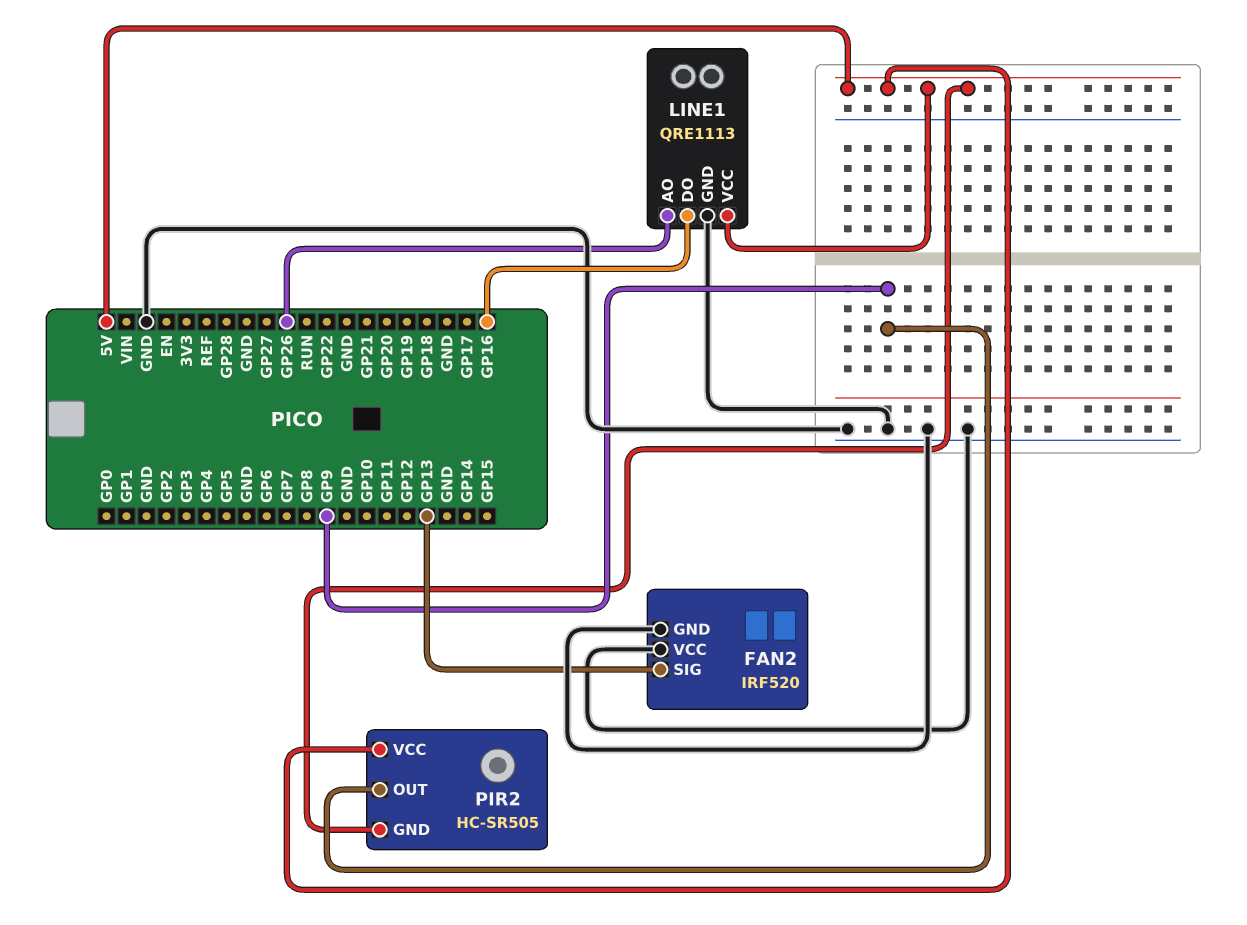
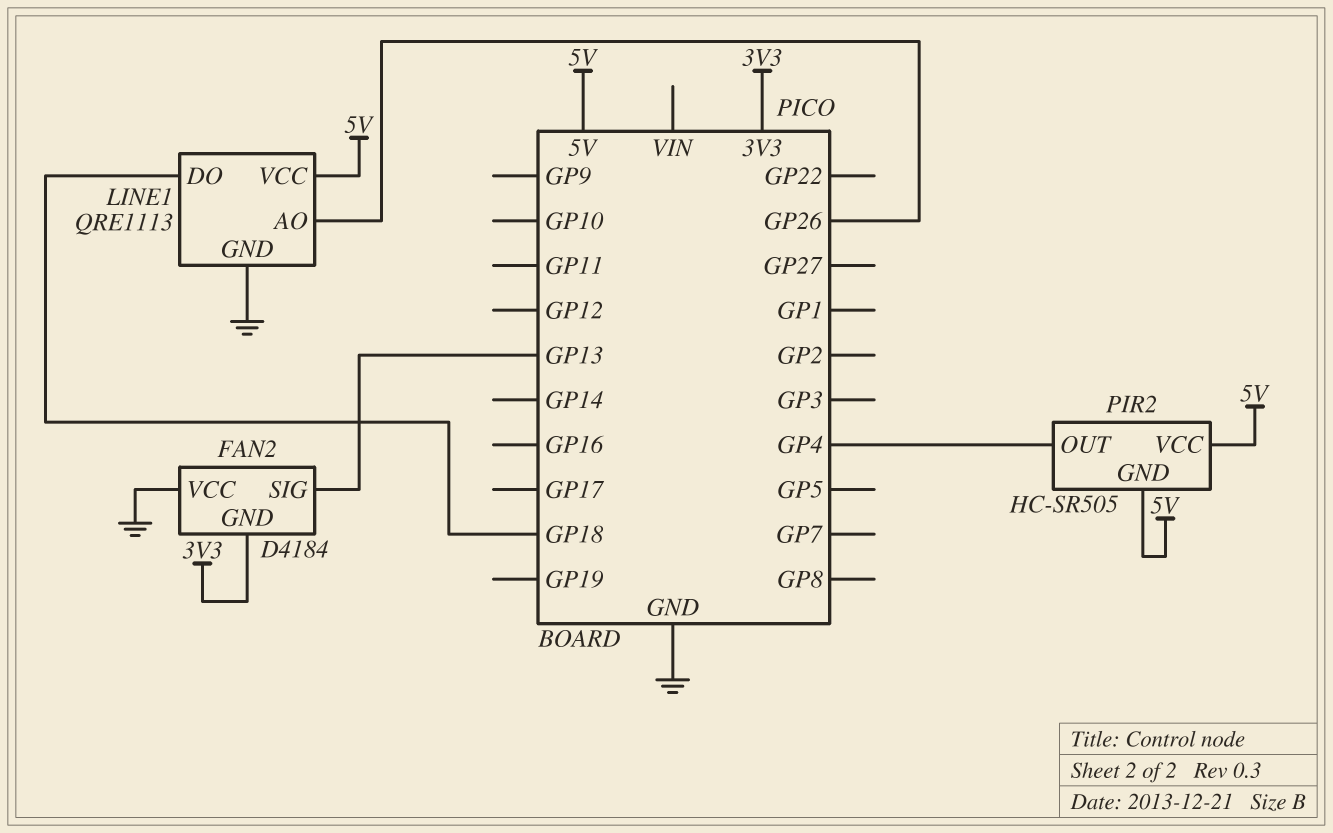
FAN2: IRF520 -> D4184
FAN2 pin GND: GND -> 3V3
LINE1 pin DO: GP16 -> GP18
PIR2 pin OUT: GP9 -> GP4

